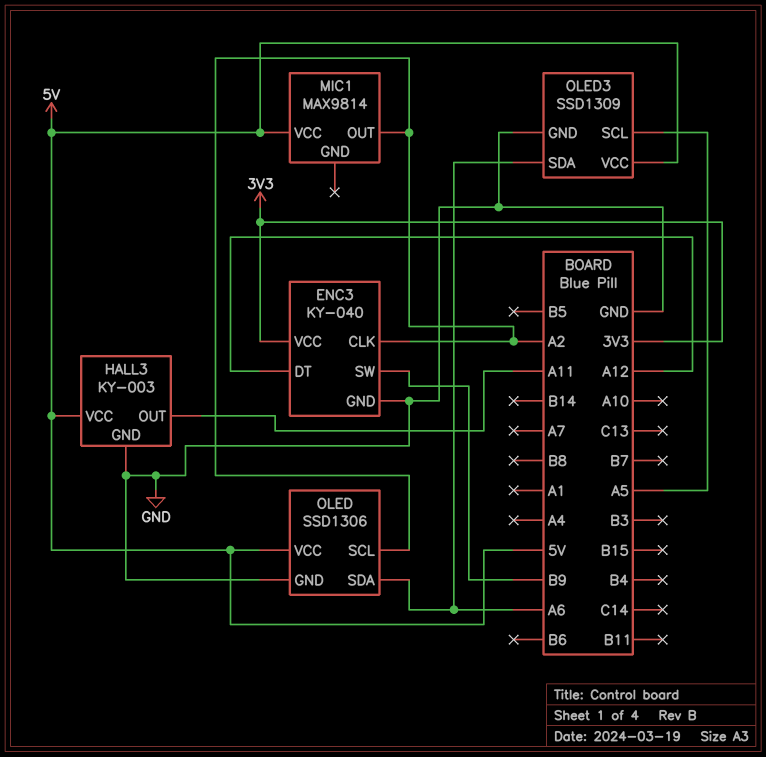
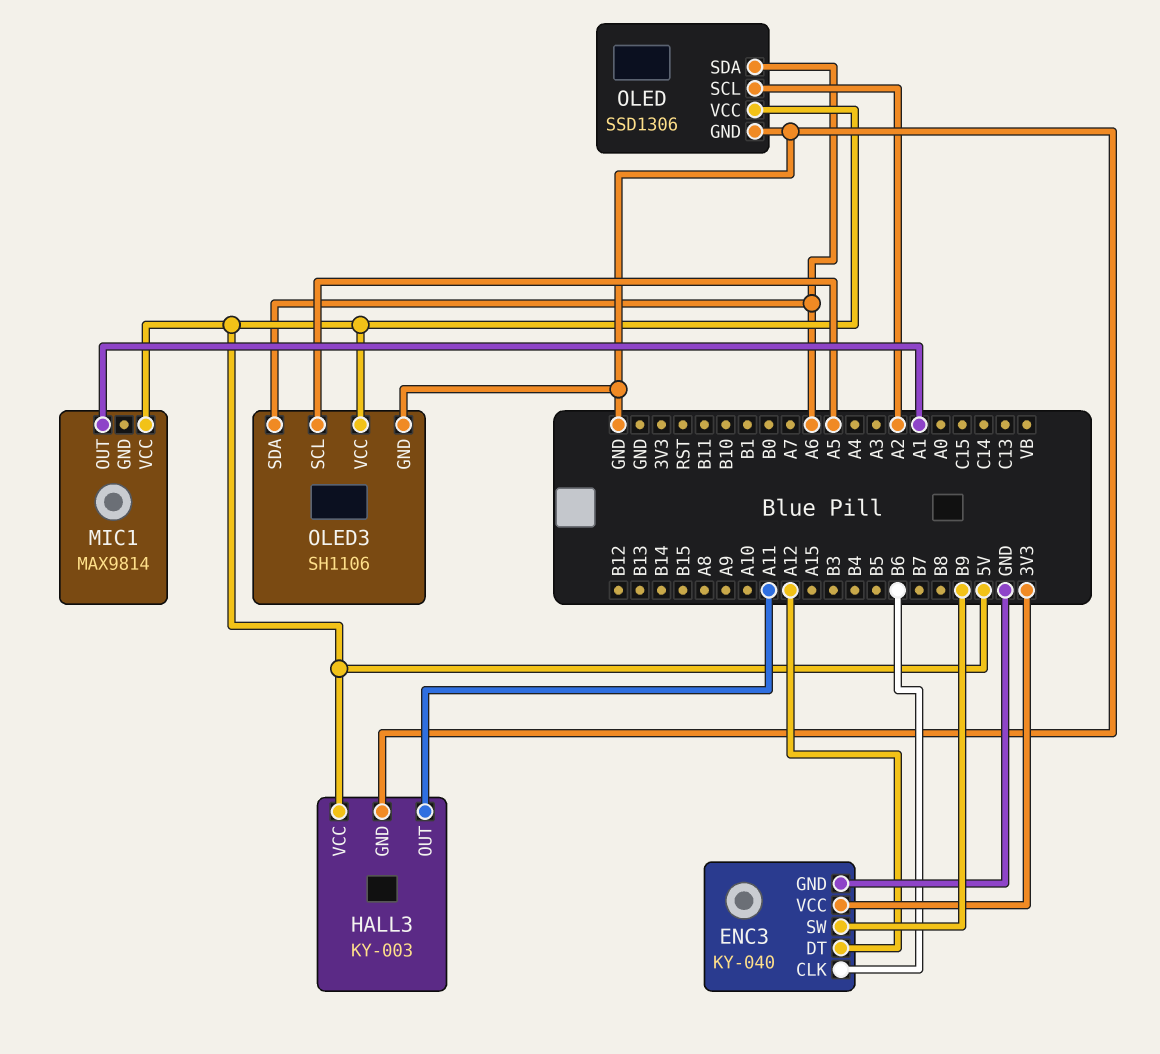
ENC3 pin CLK: A2 -> B6
MIC1 pin OUT: A2 -> A1
OLED3: SSD1309 -> SH1106

